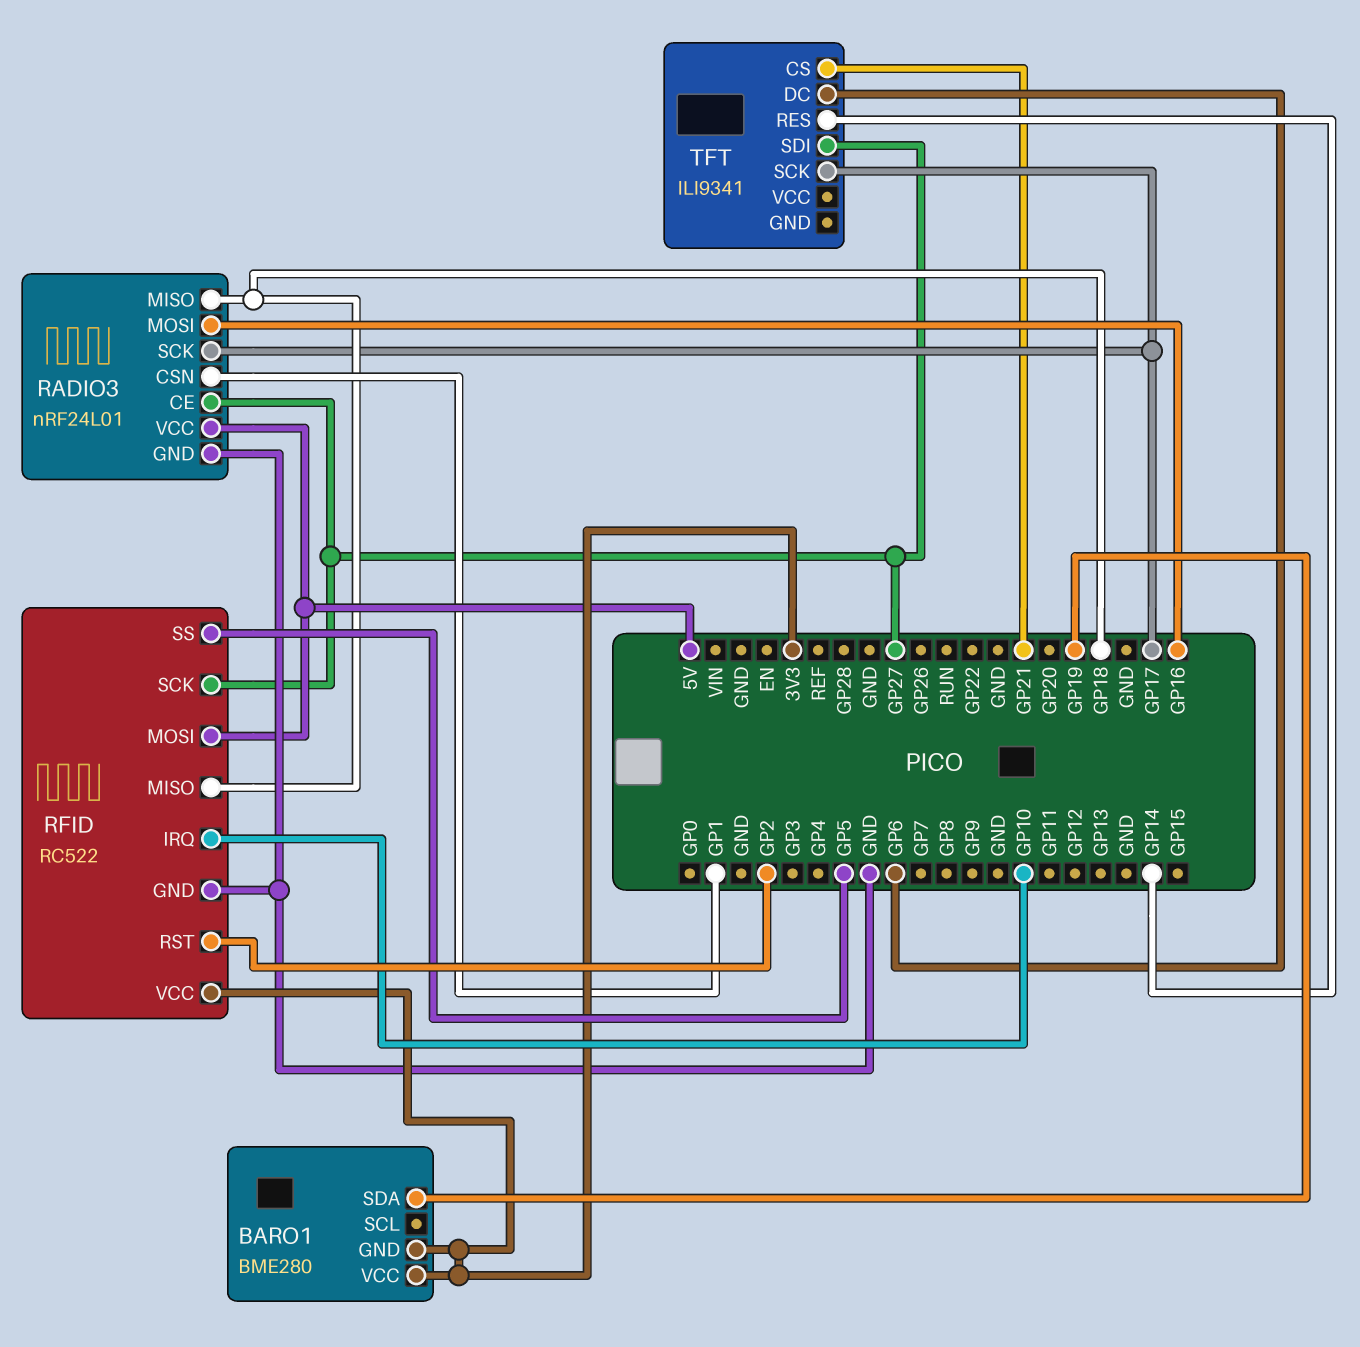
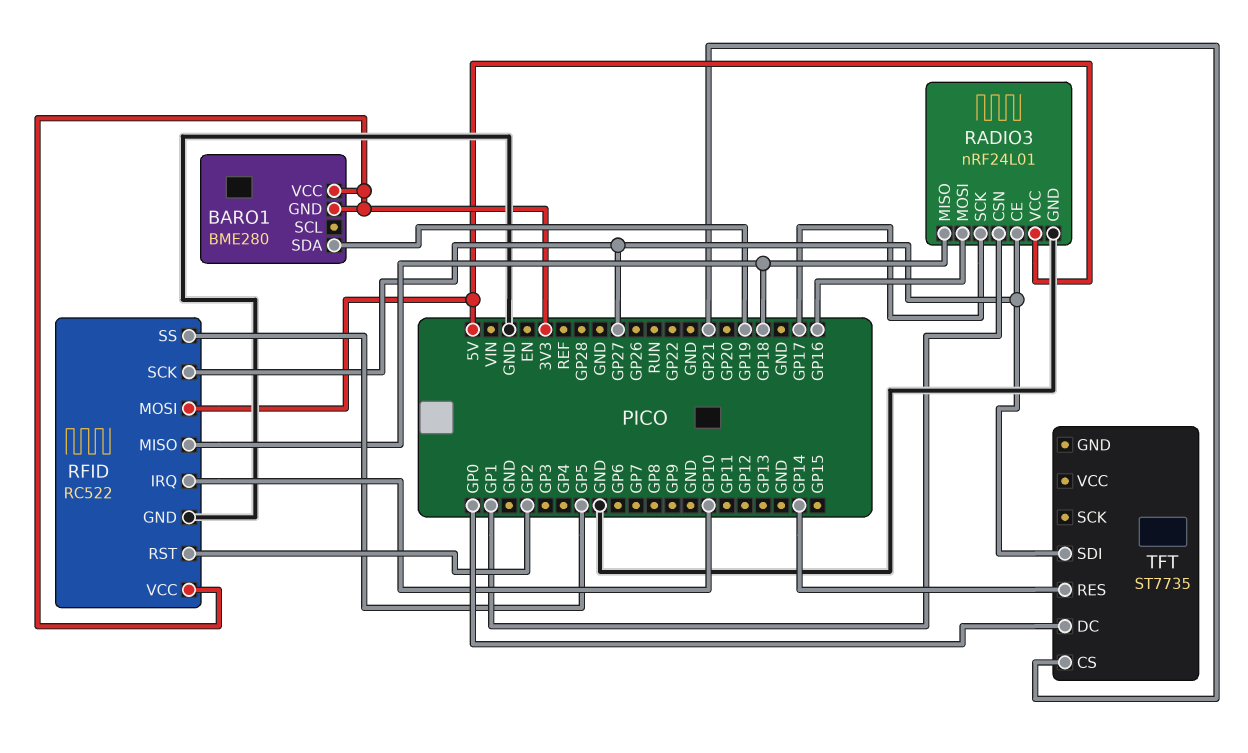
TFT: ILI9341 -> ST7735
TFT pin DC: GP6 -> GP0
TFT pin SCK: GP17 -> none

